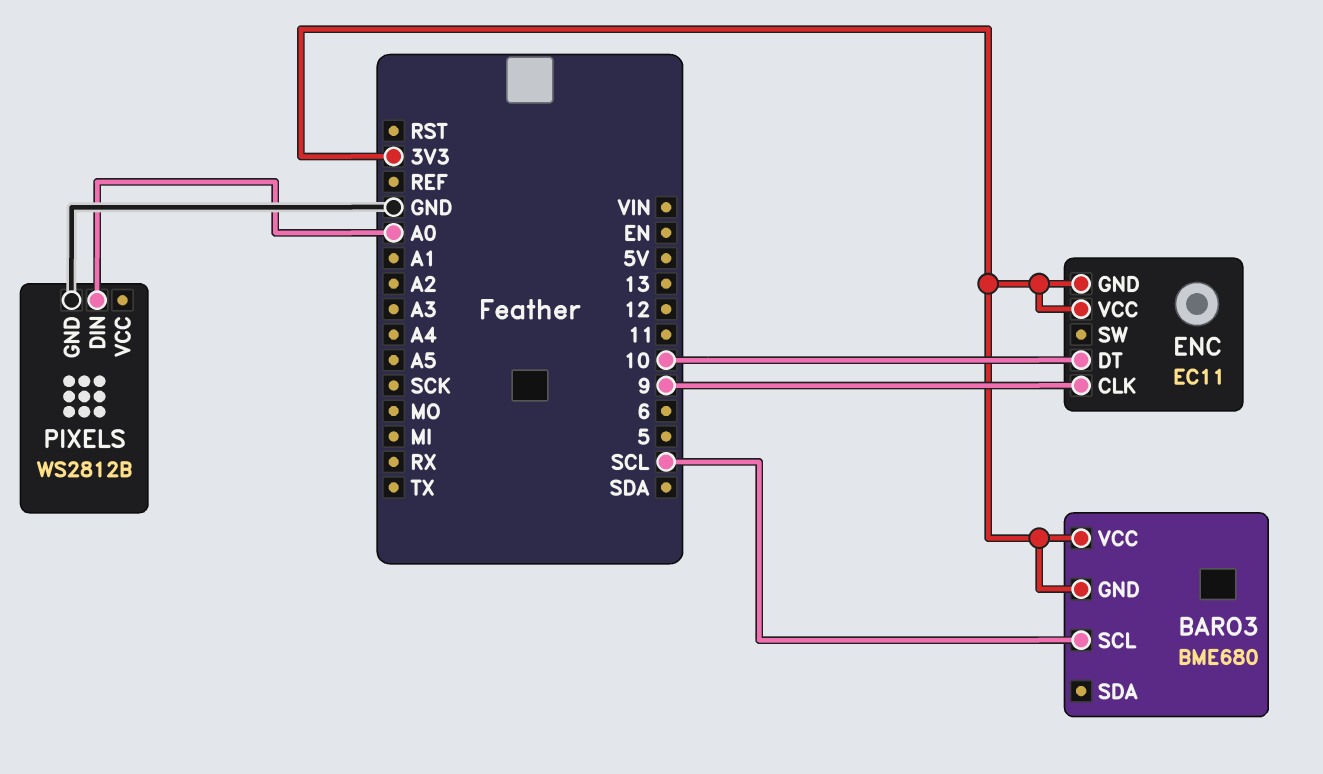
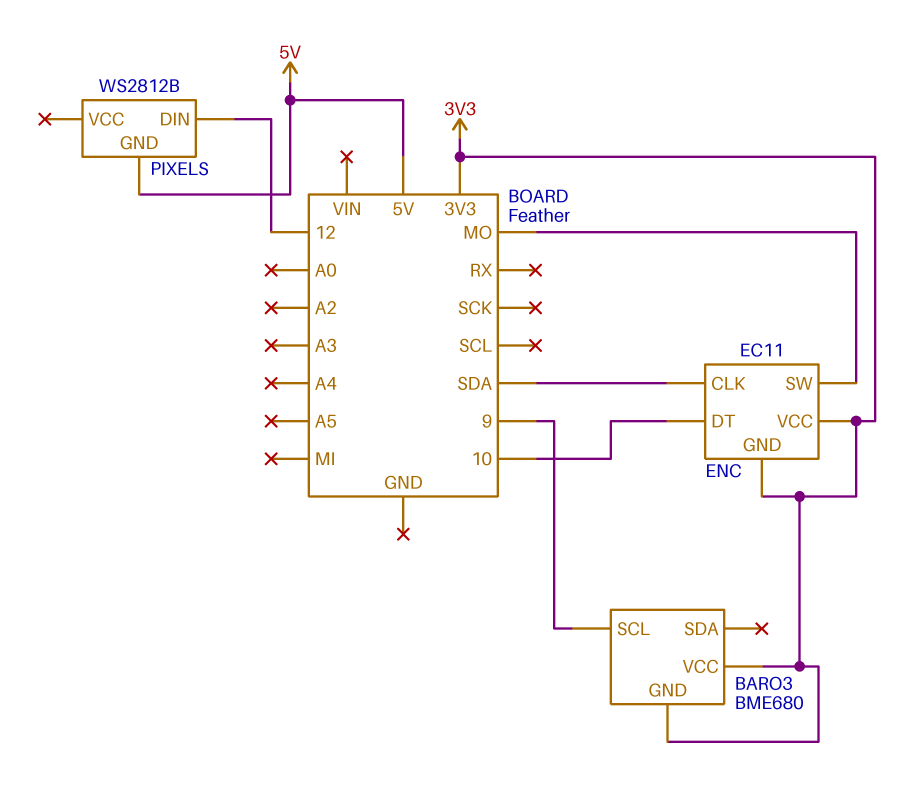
BARO3 pin SCL: SCL -> 9
ENC pin CLK: 9 -> SDA
ENC pin SW: none -> MO
PIXELS pin DIN: A0 -> 12
PIXELS pin GND: GND -> 5V

